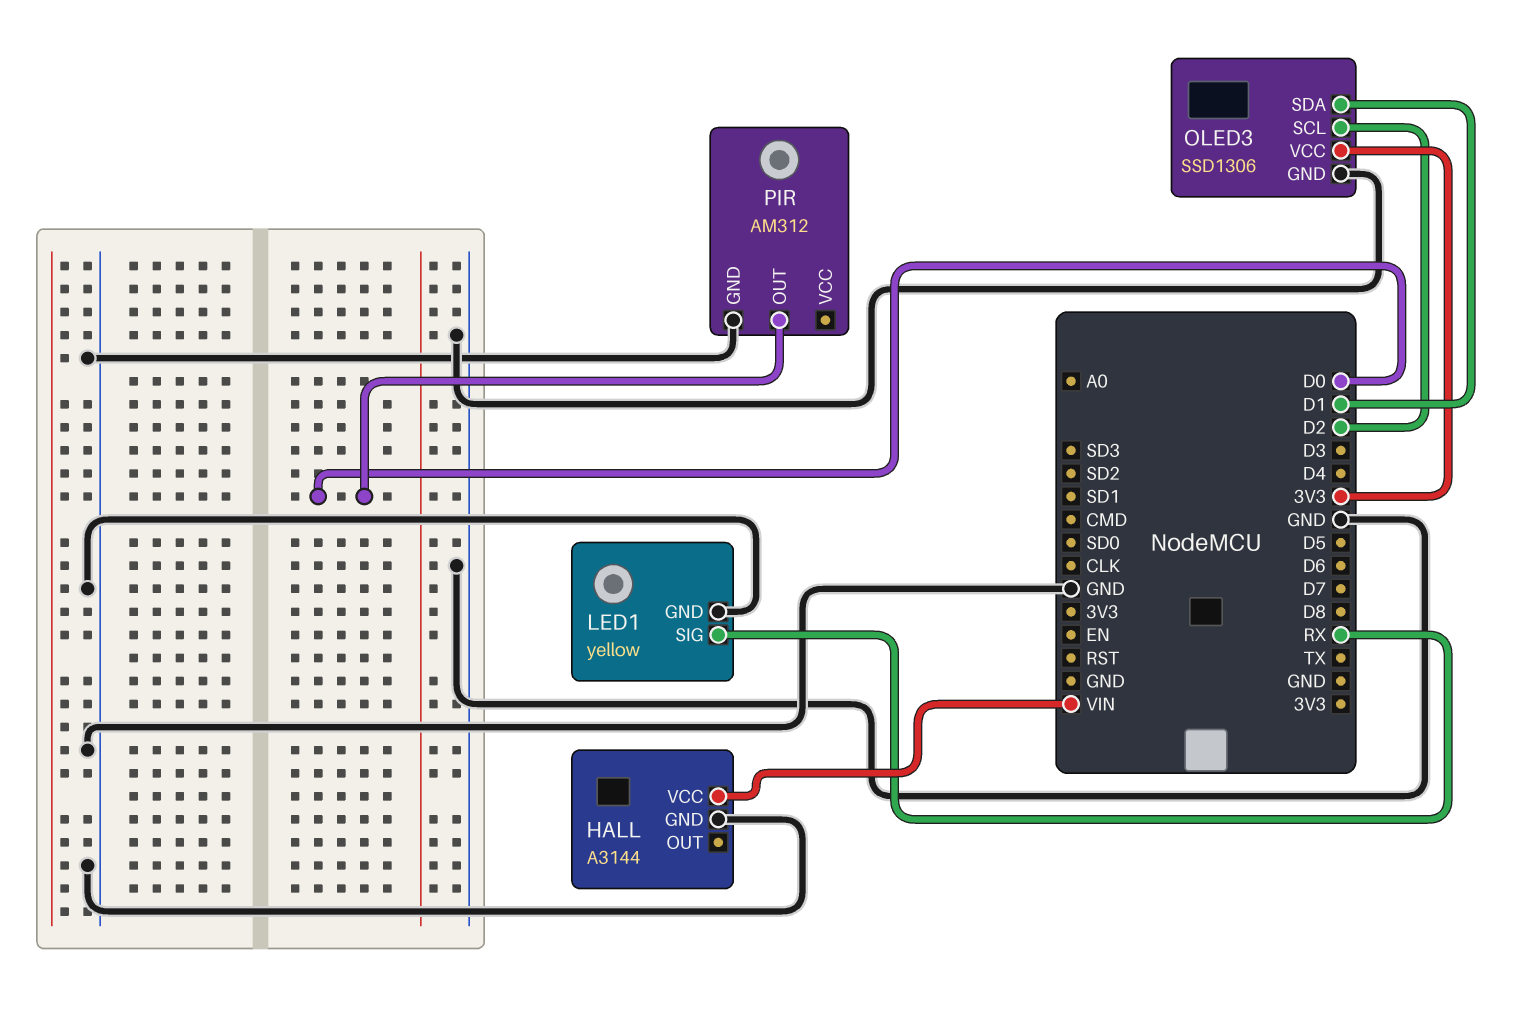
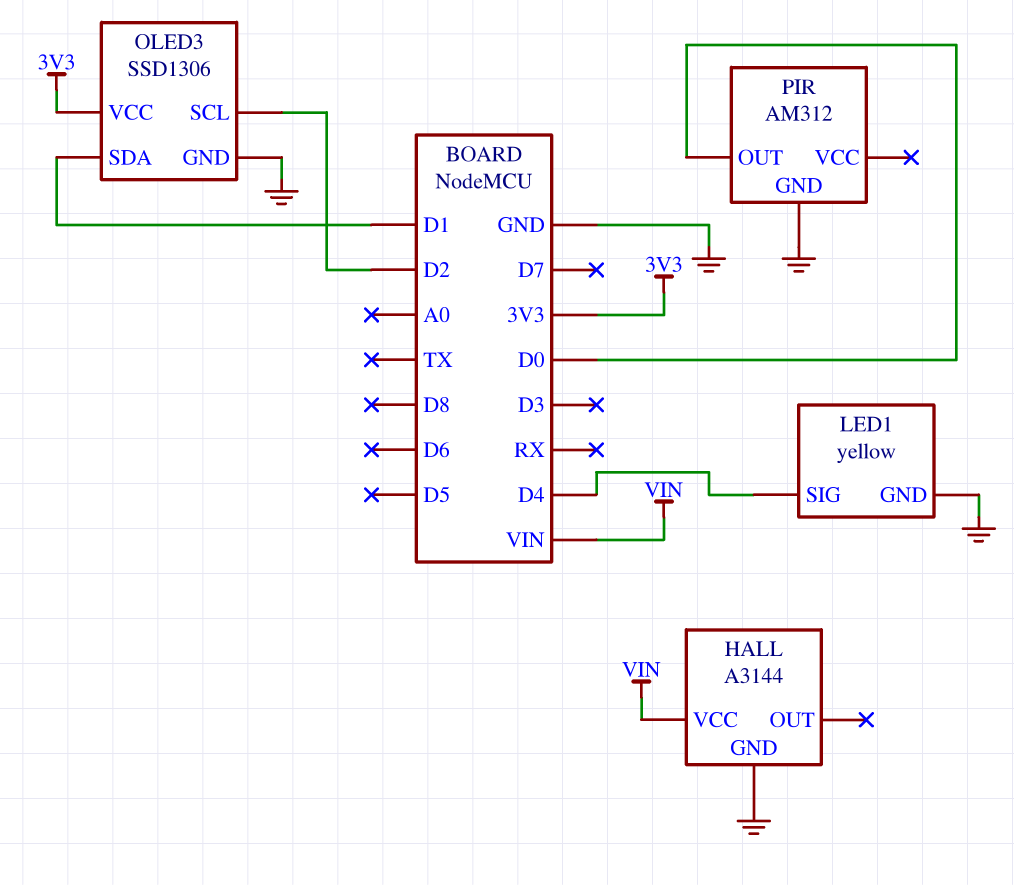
LED1 pin SIG: RX -> D4

